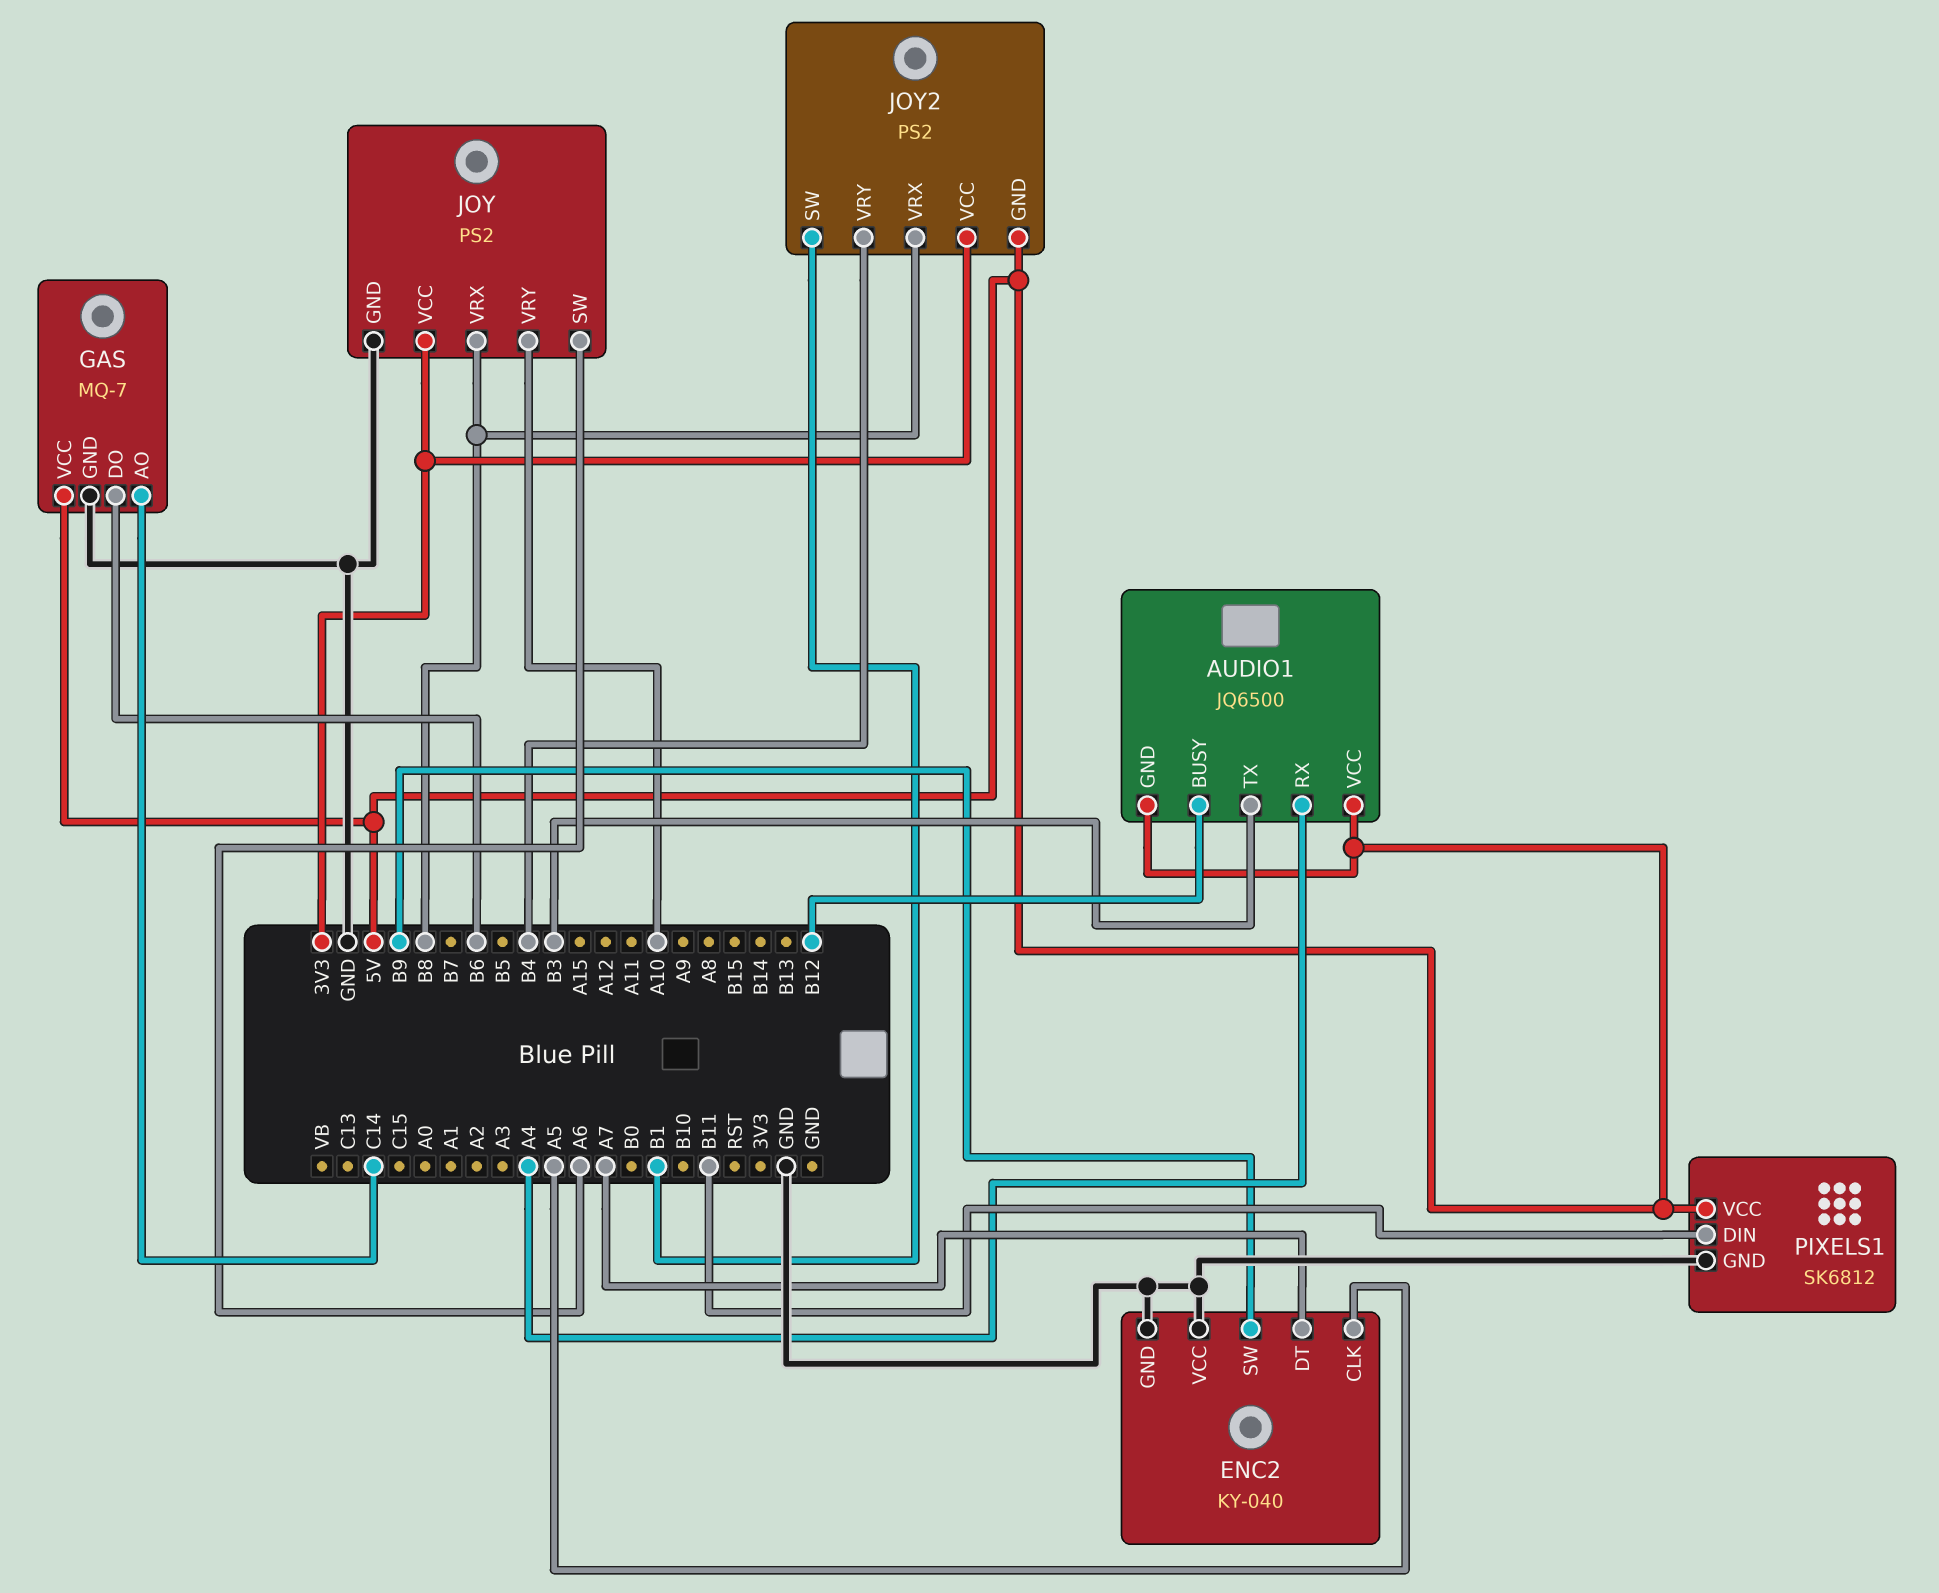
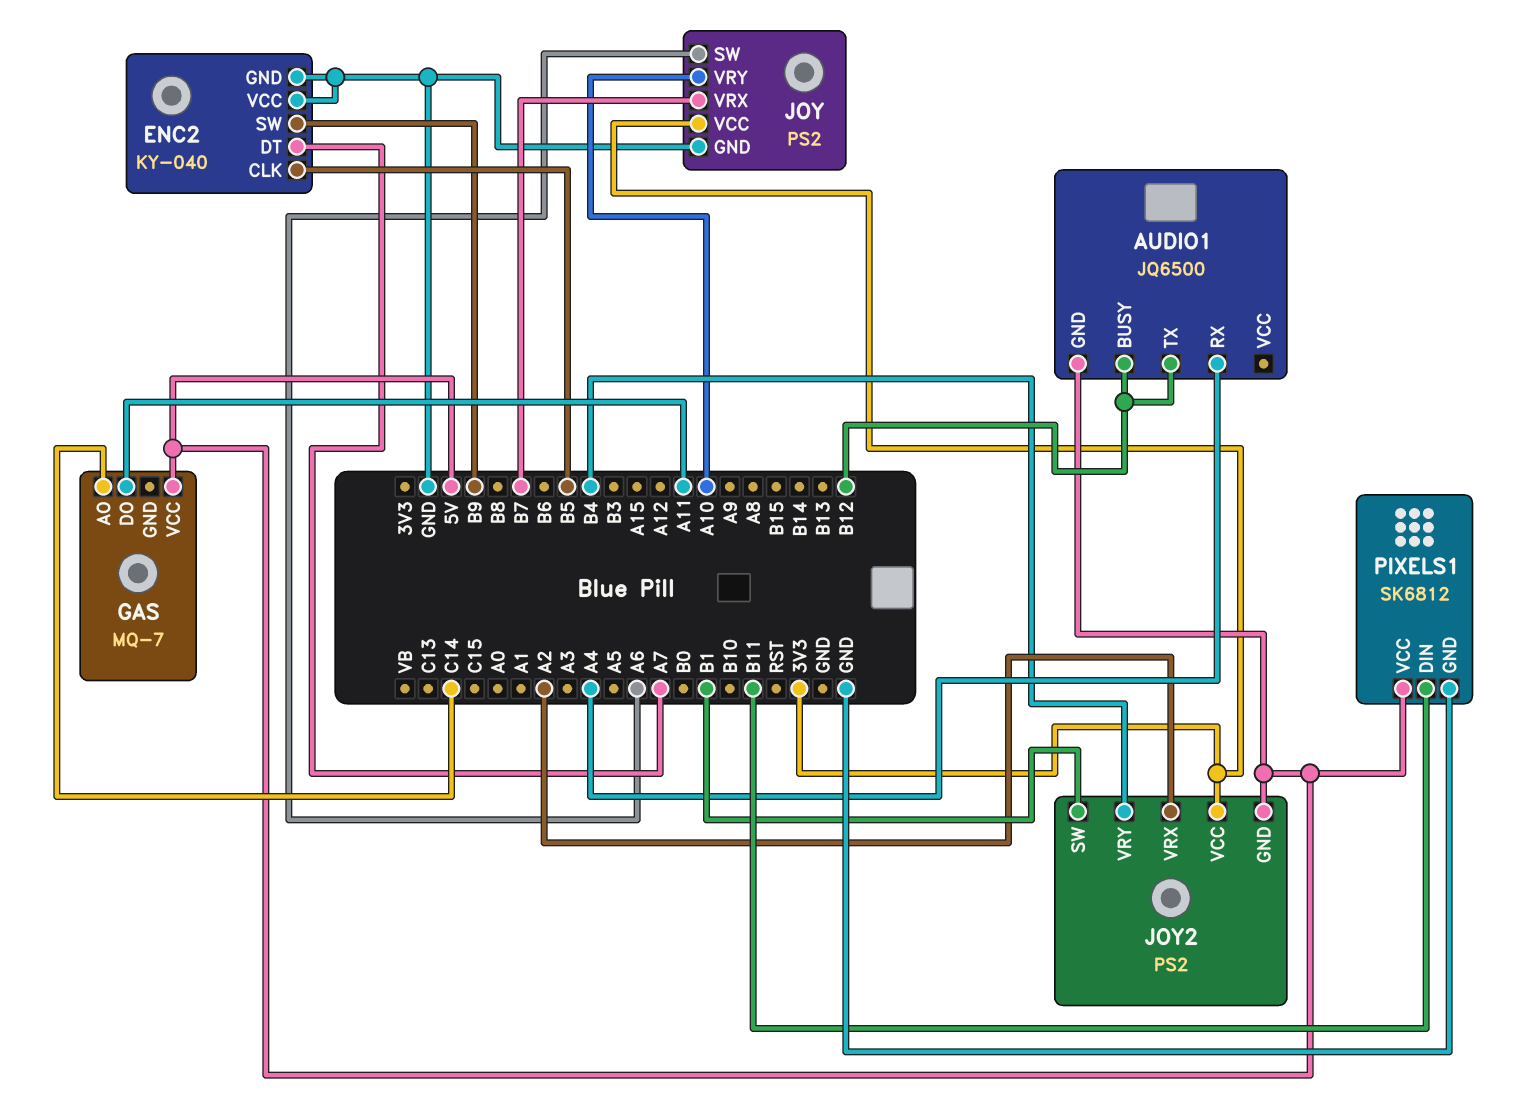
AUDIO1 pin TX: B3 -> B12
AUDIO1 pin VCC: 5V -> none
ENC2 pin CLK: A5 -> B5
GAS pin DO: B6 -> A11
GAS pin GND: GND -> none
JOY pin VRX: B8 -> B7
JOY2 pin VRX: B8 -> A2

